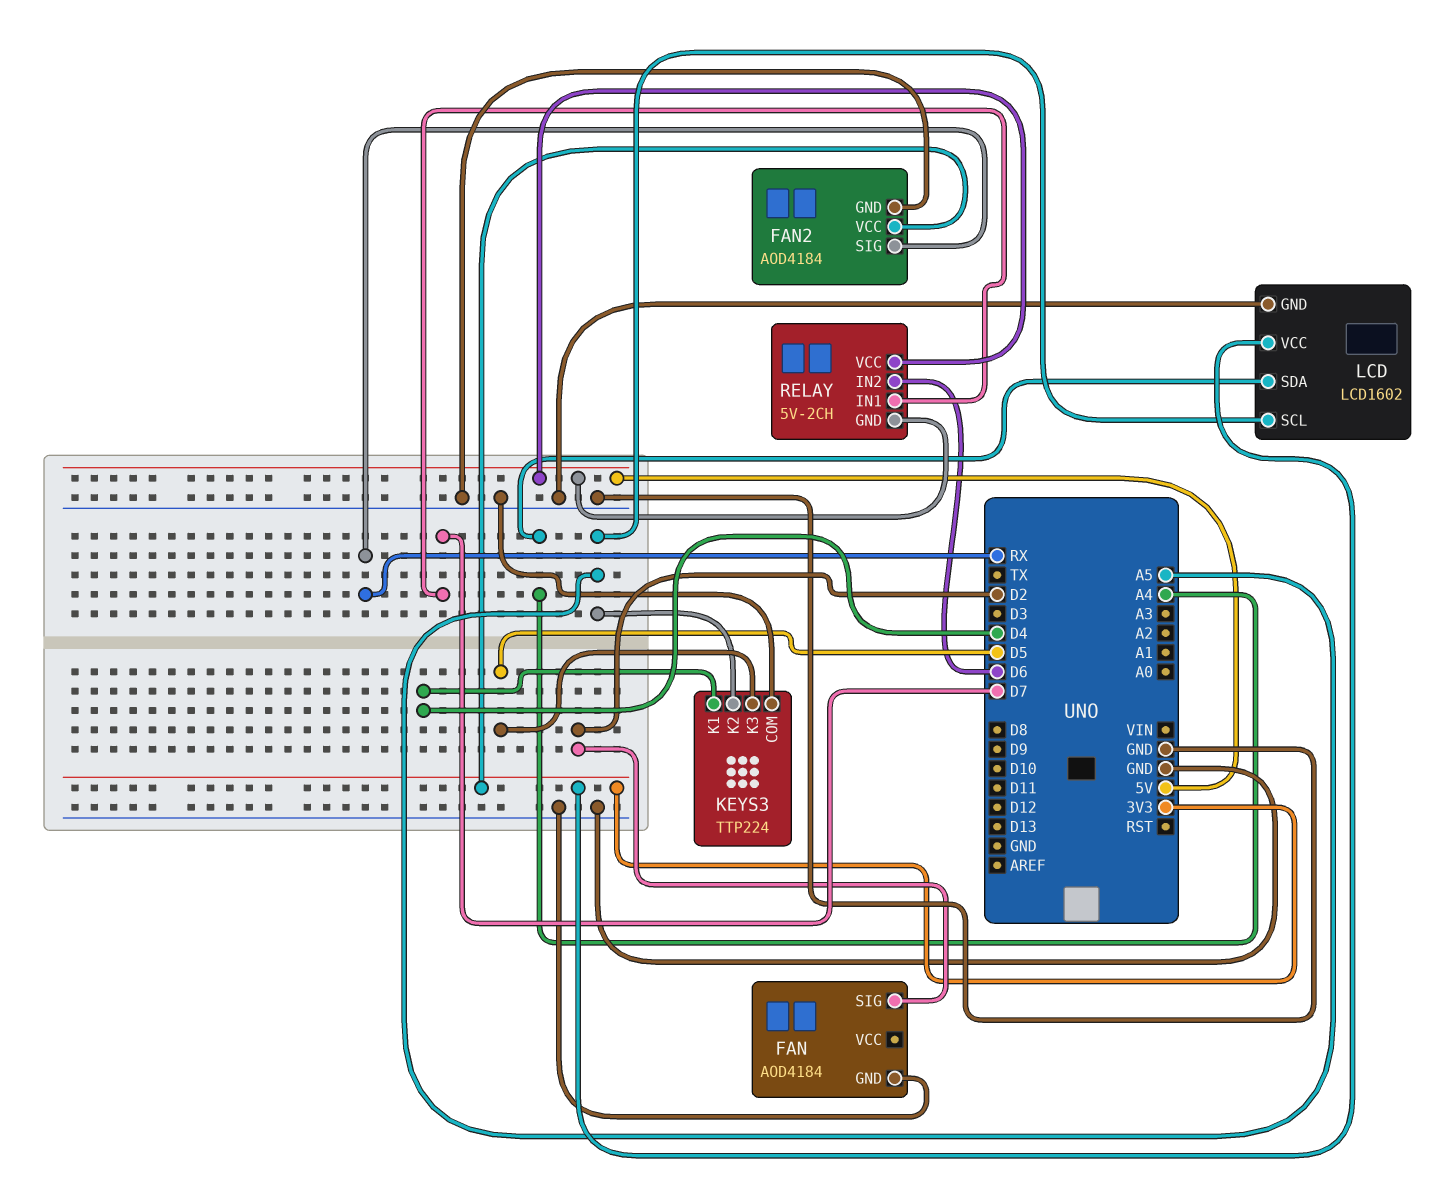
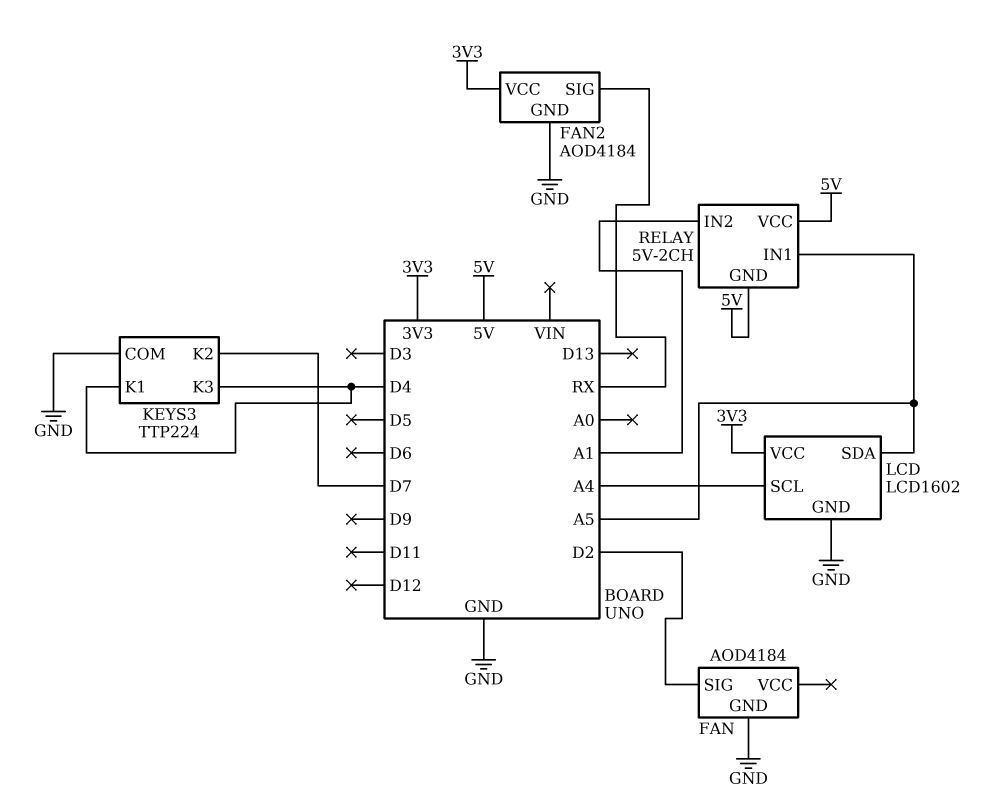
KEYS3 pin K2: A5 -> D7
KEYS3 pin K3: D5 -> D4
LCD pin SCL: A5 -> A4
LCD pin SDA: A4 -> A5
RELAY pin IN1: D7 -> A5
RELAY pin IN2: D6 -> A1

